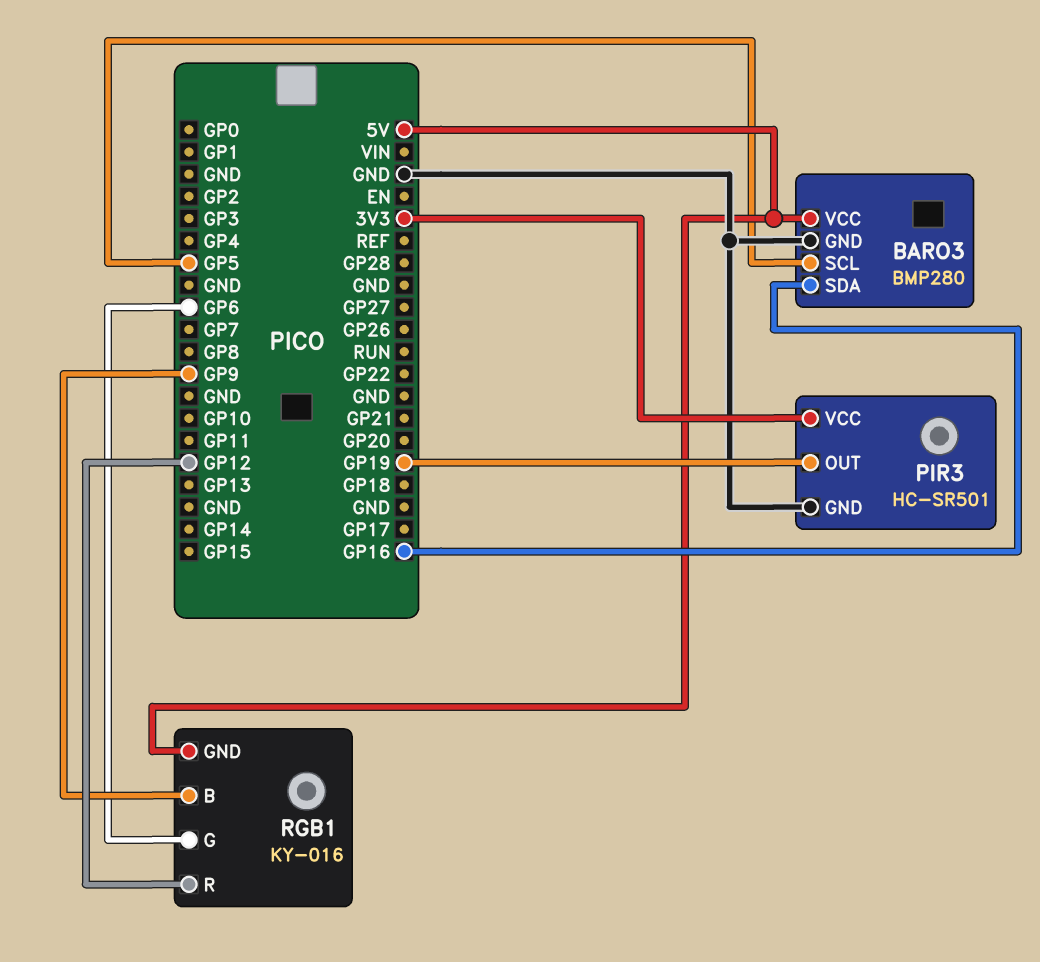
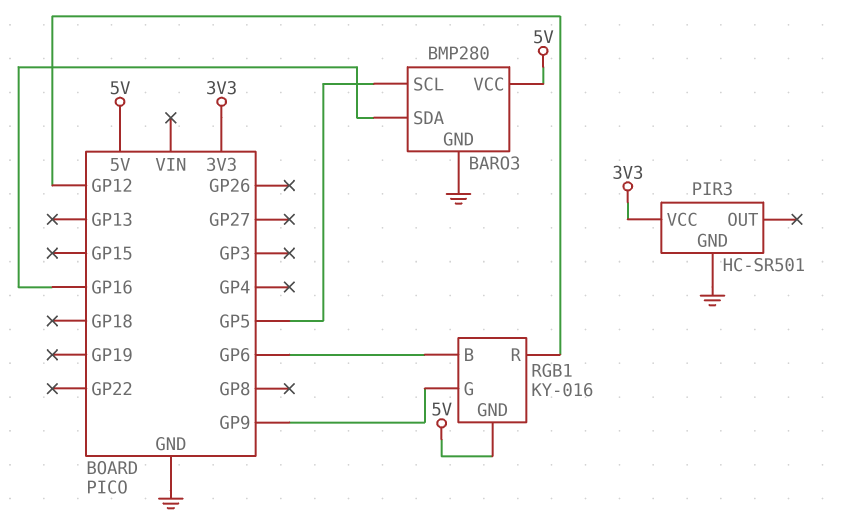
PIR3 pin OUT: GP19 -> none
RGB1 pin B: GP9 -> GP6
RGB1 pin G: GP6 -> GP9

